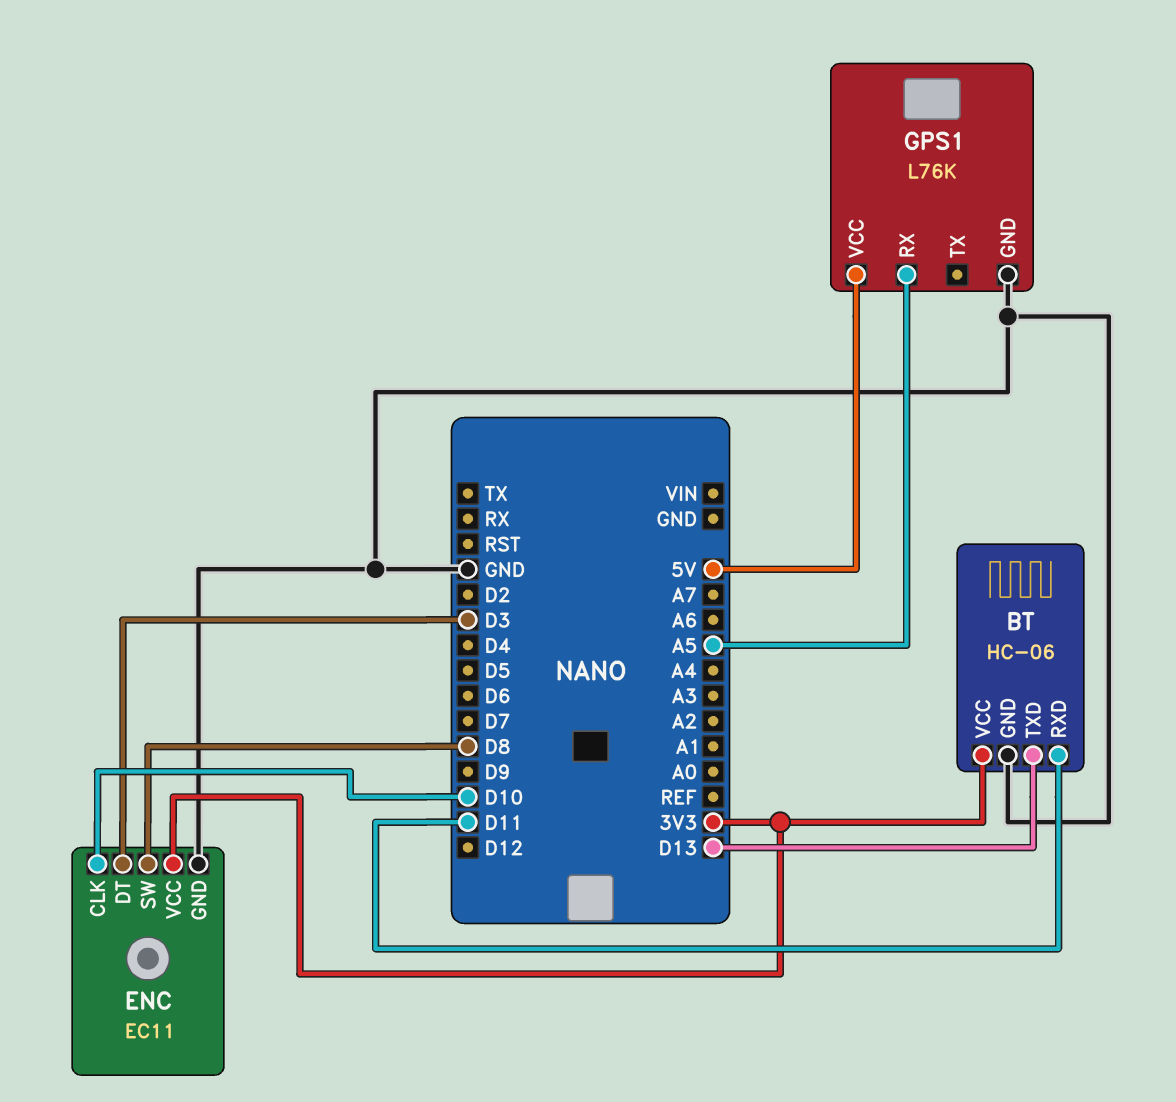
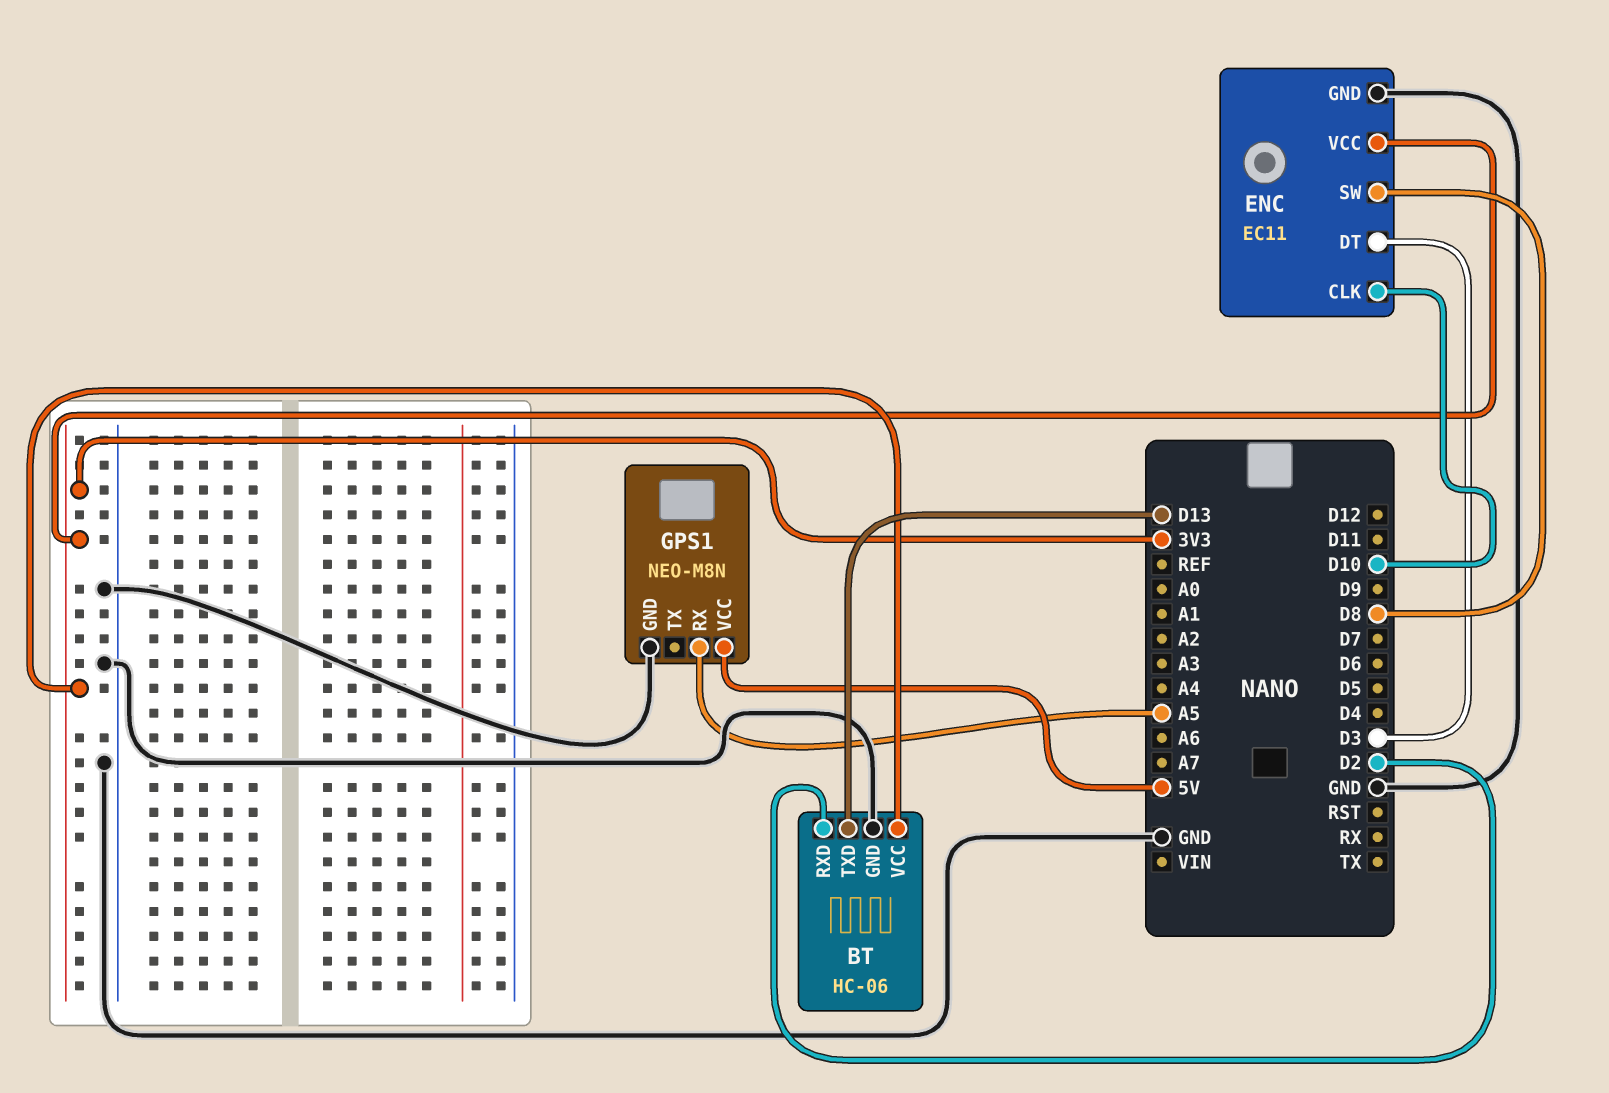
BT pin RXD: D11 -> D2
GPS1: L76K -> NEO-M8N

